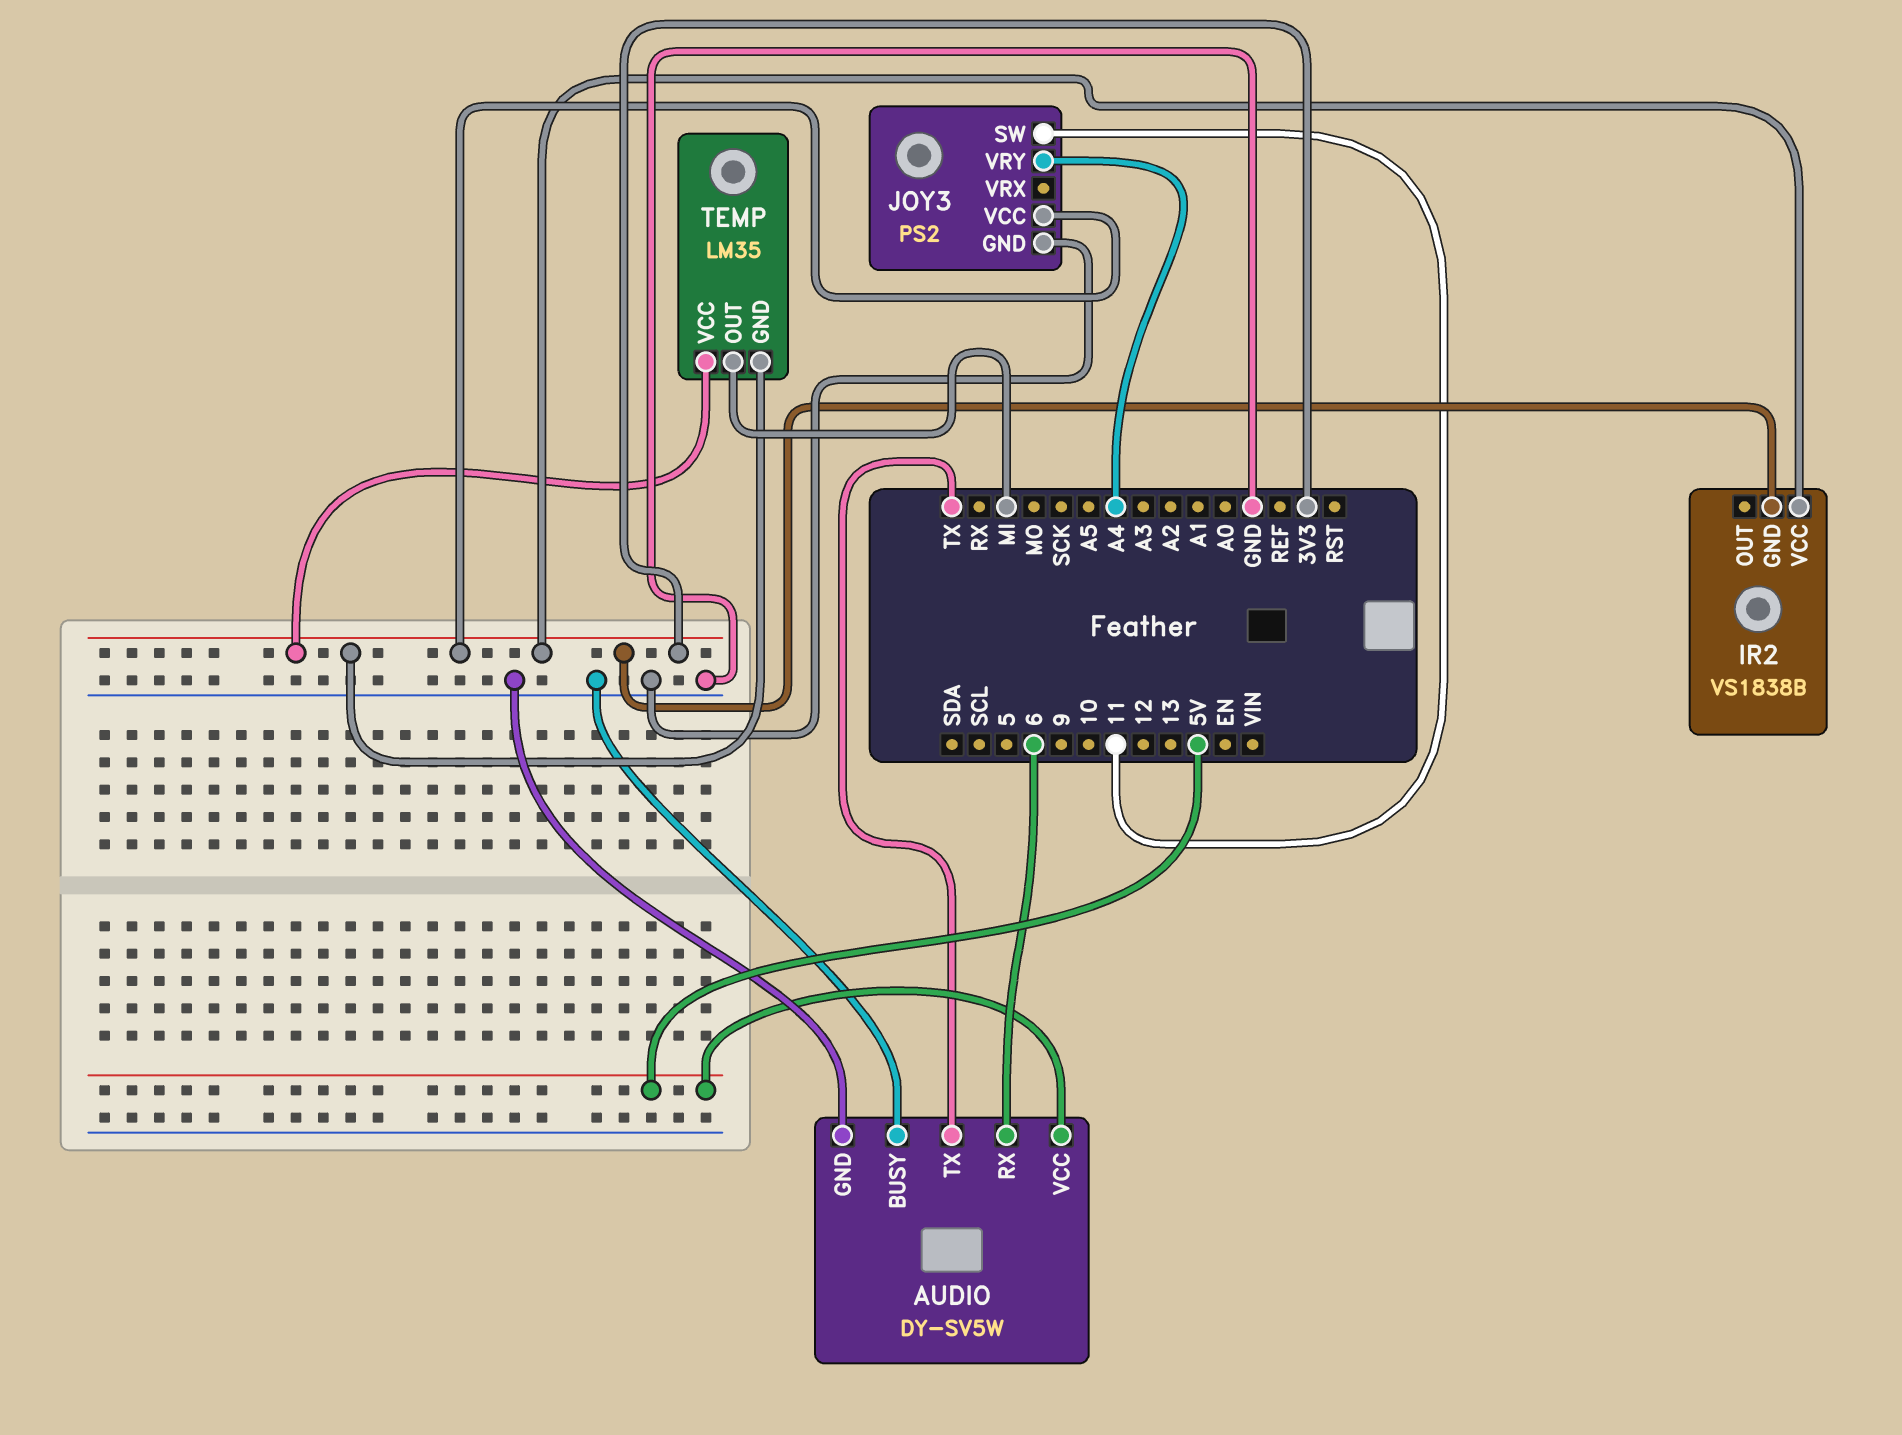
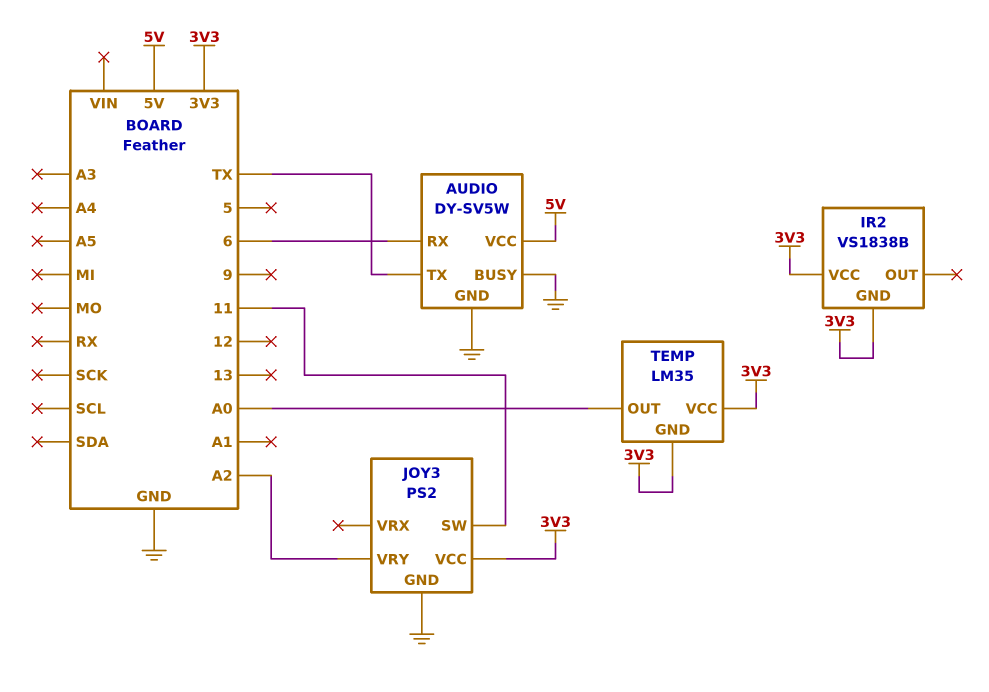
JOY3 pin VRY: A4 -> A2
TEMP pin OUT: MI -> A0

